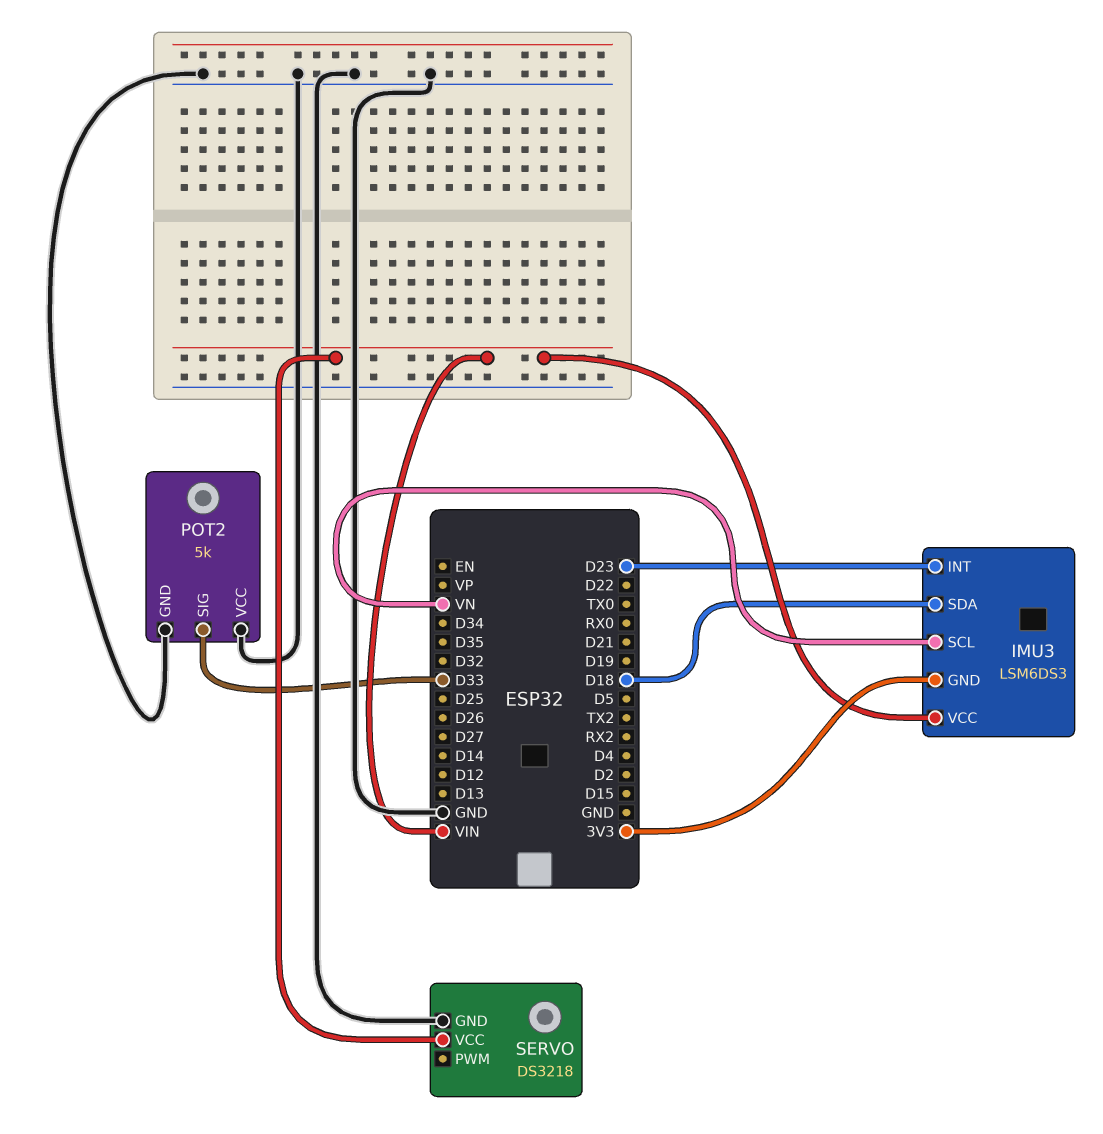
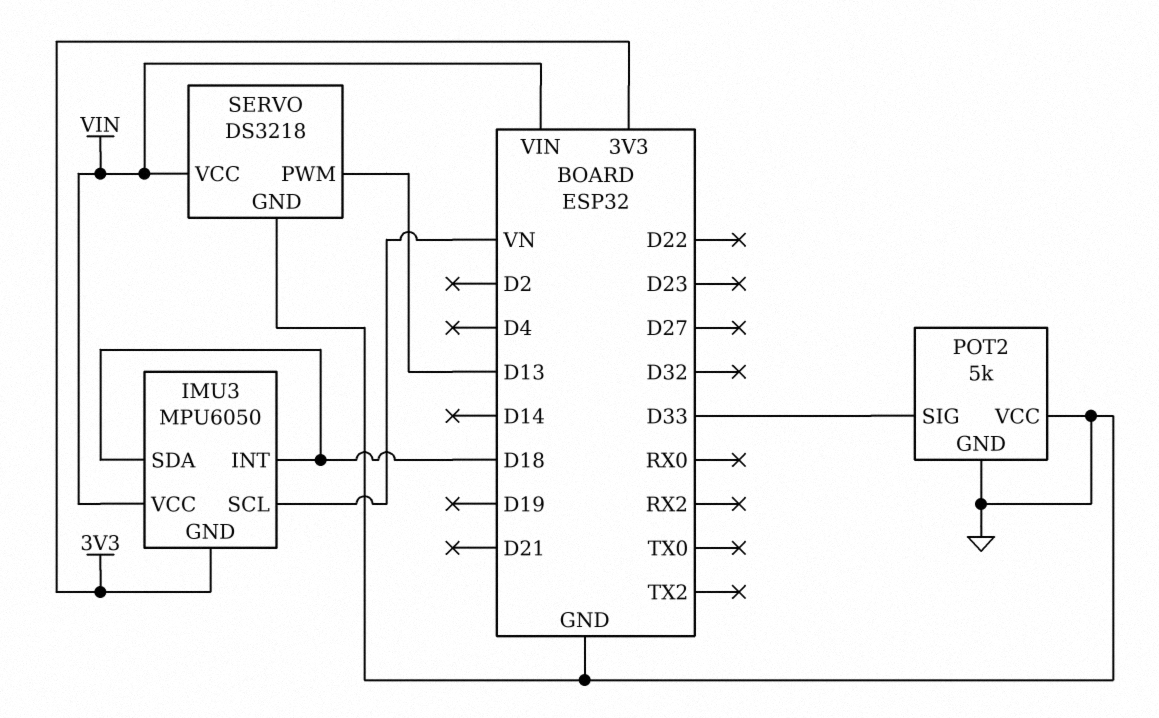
IMU3: LSM6DS3 -> MPU6050
IMU3 pin INT: D23 -> D18
SERVO pin PWM: none -> D13

